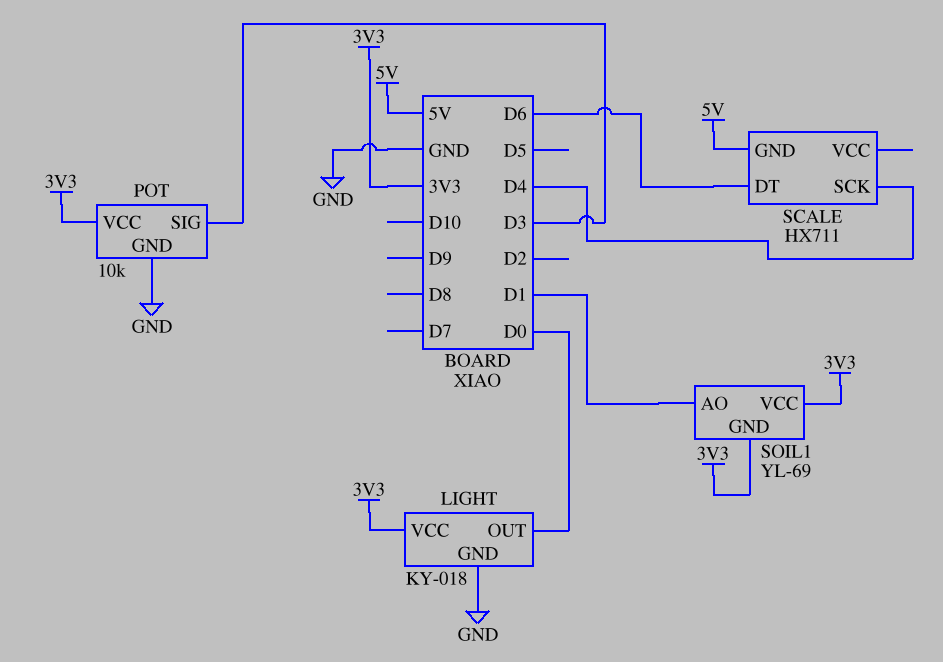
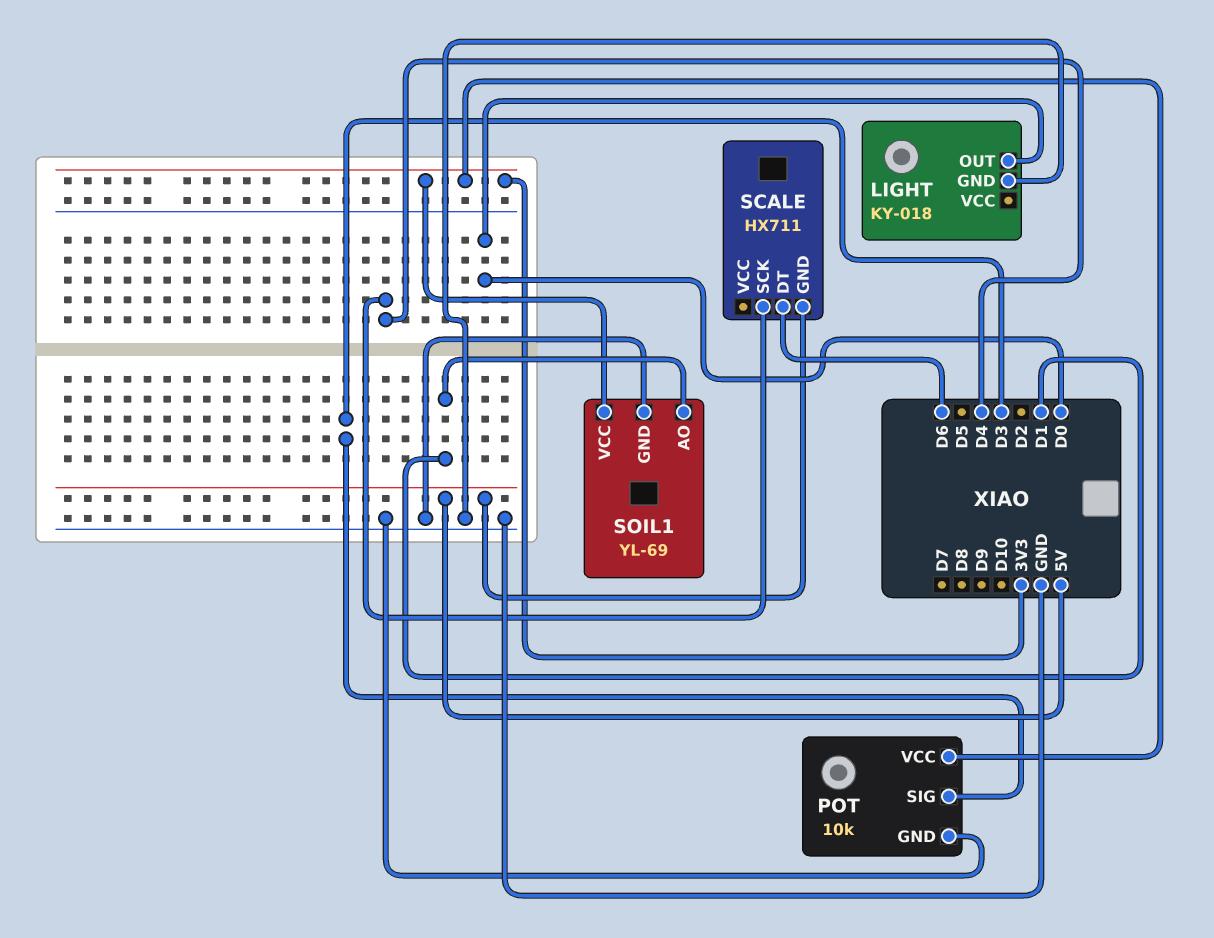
LIGHT pin VCC: 3V3 -> none
SOIL1 pin GND: 3V3 -> GND

